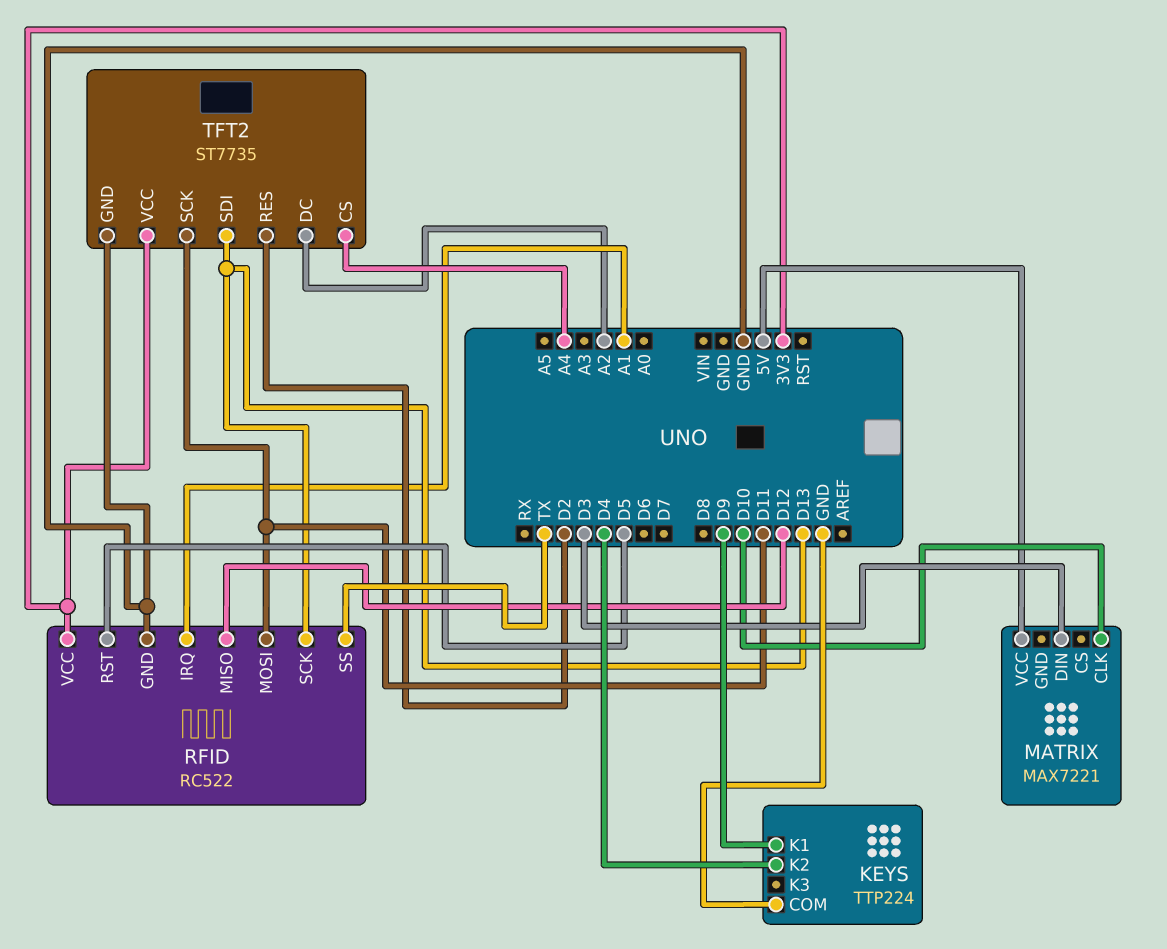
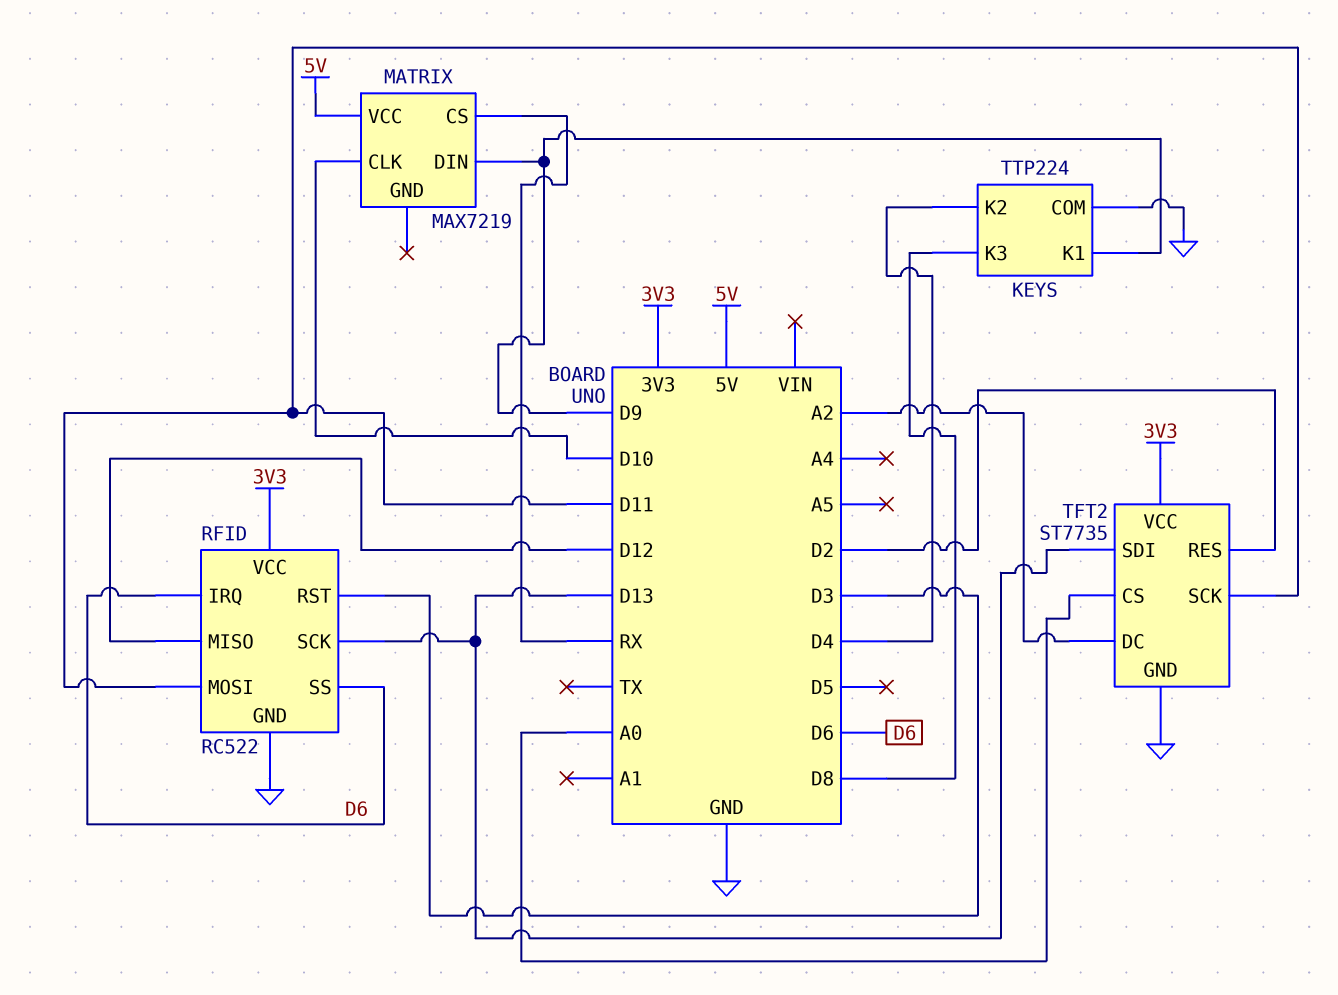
KEYS pin K3: none -> D8
MATRIX: MAX7221 -> MAX7219
MATRIX pin CS: none -> RX
MATRIX pin DIN: D3 -> D9
RFID pin IRQ: A1 -> D6
RFID pin RST: D5 -> D3
RFID pin SS: TX -> D6
TFT2 pin CS: A4 -> A0

